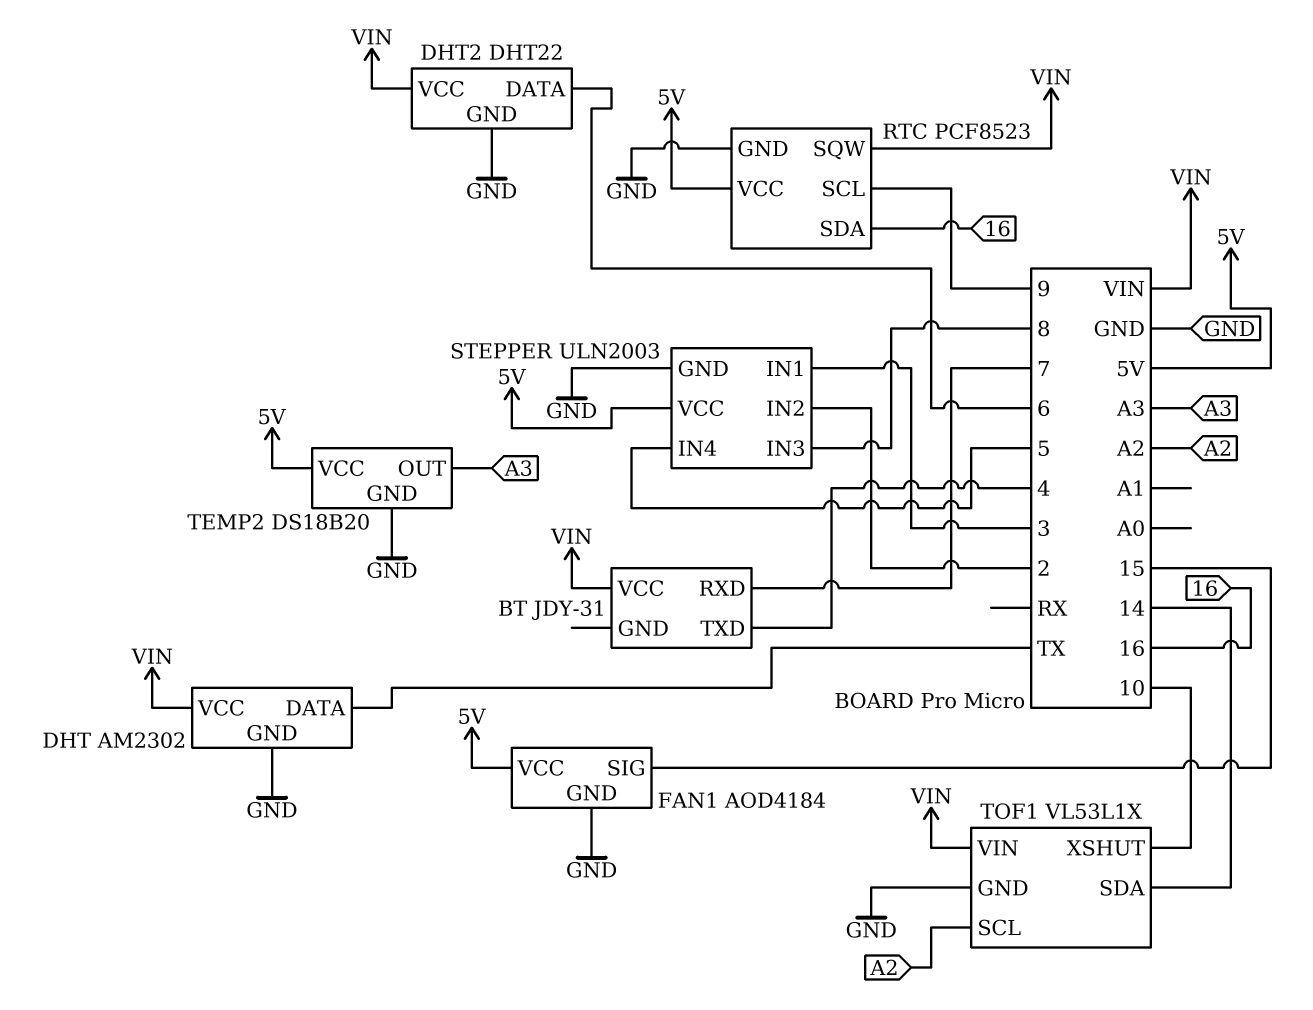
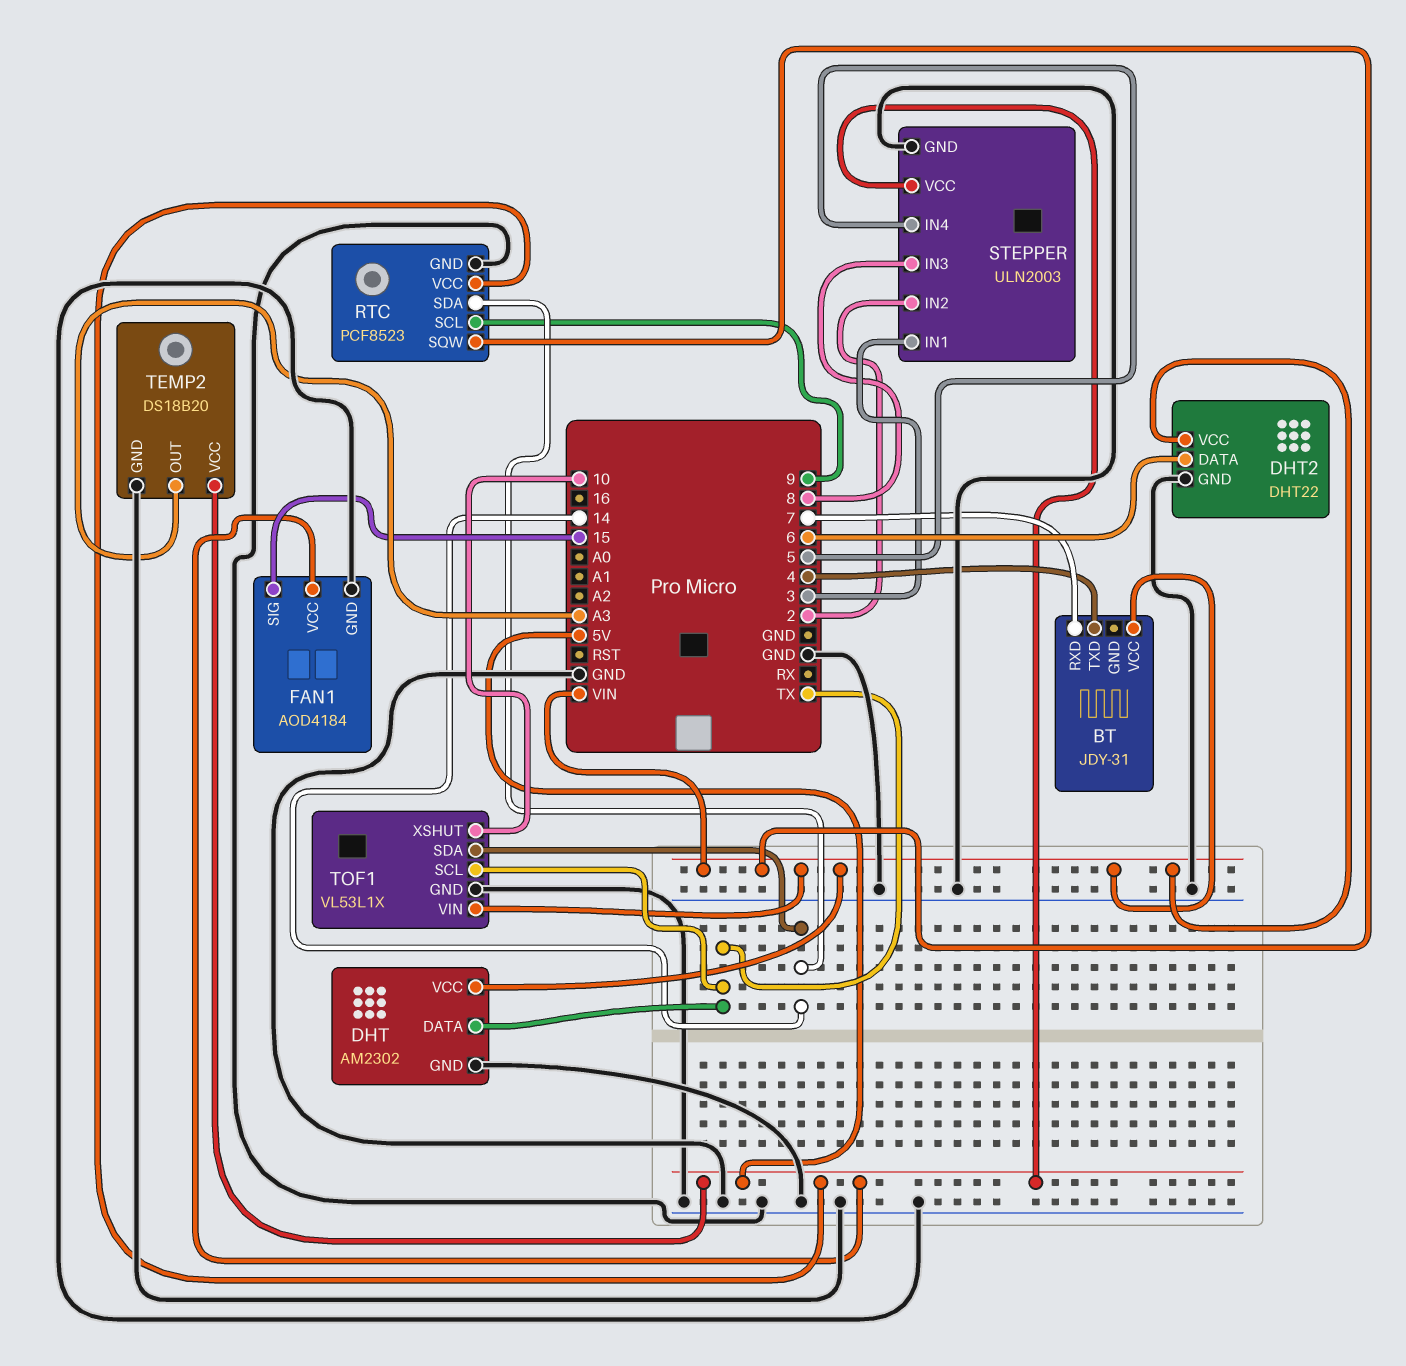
RTC pin SDA: 16 -> 14
TOF1 pin SCL: A2 -> TX

